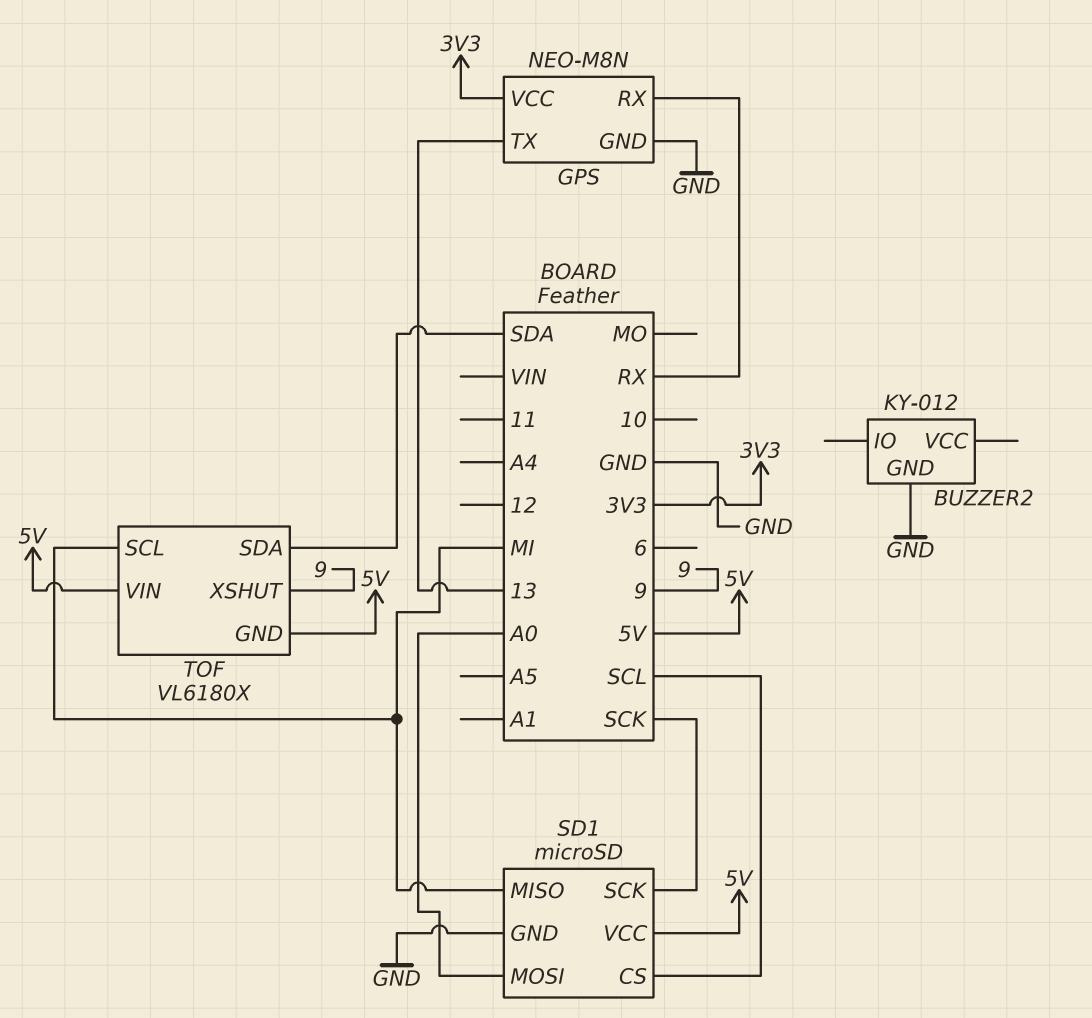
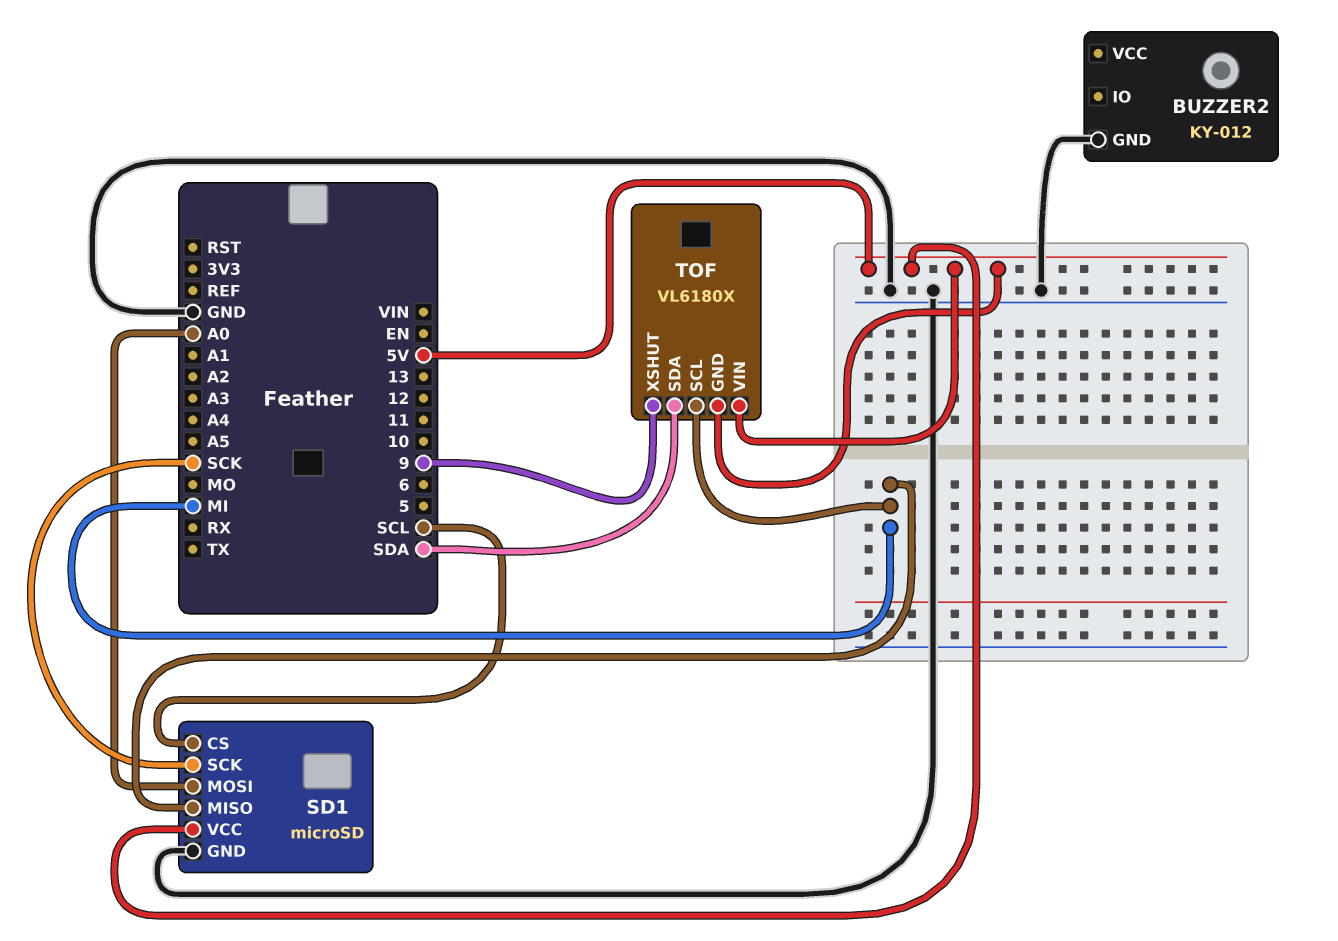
GPS: NEO-M8N -> none
GPS pin GND: GND -> none
GPS pin RX: RX -> none
GPS pin TX: 13 -> none
GPS pin VCC: 3V3 -> none

